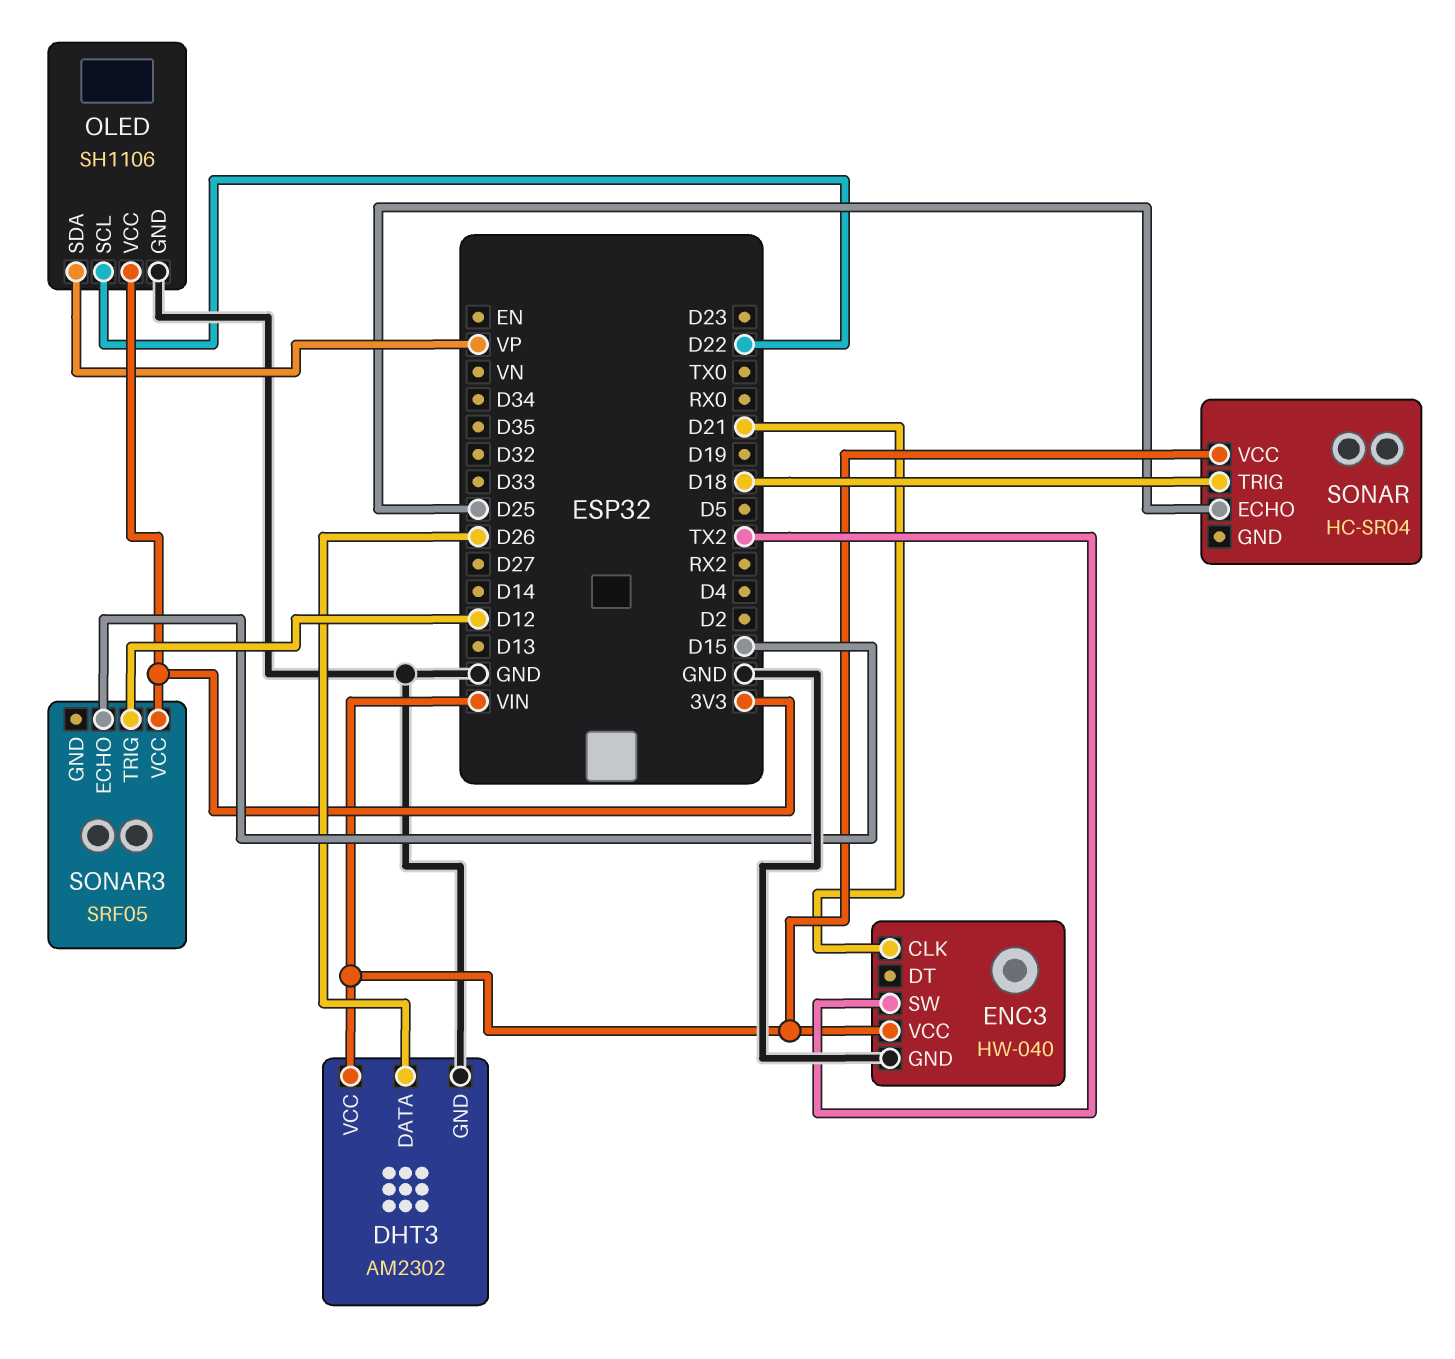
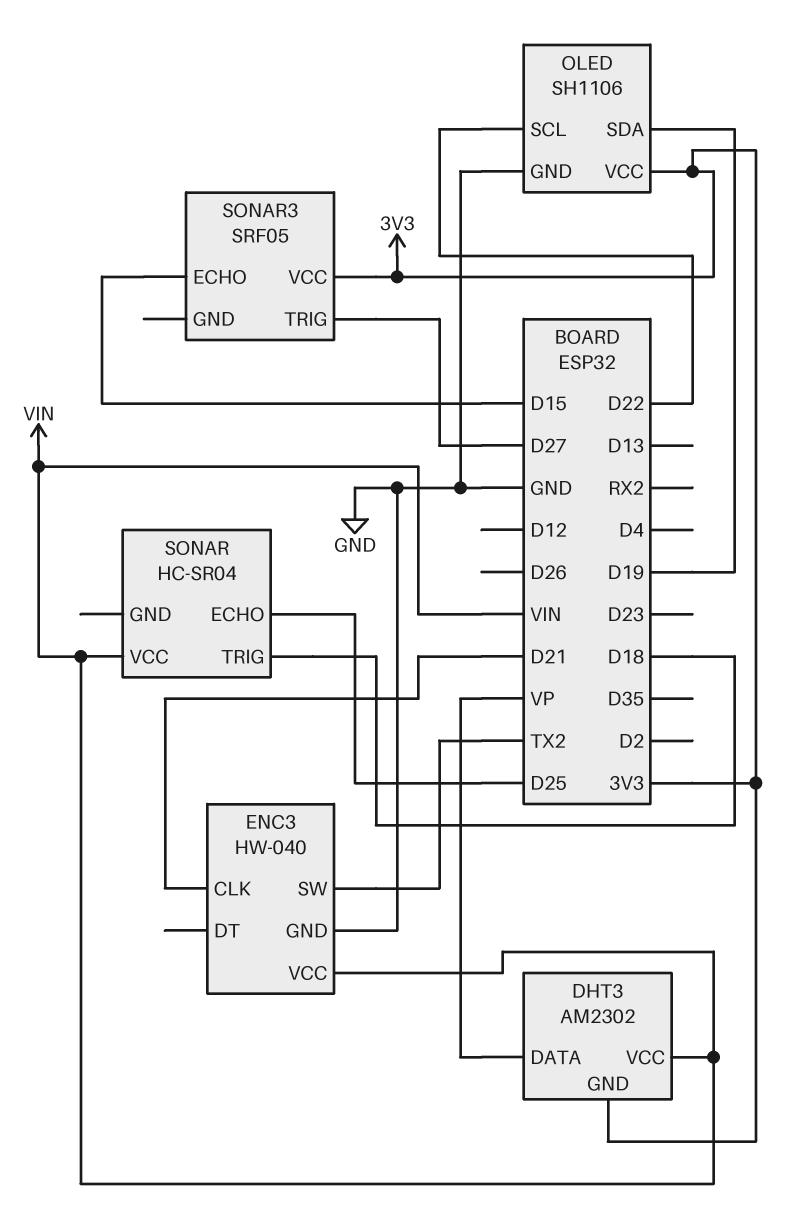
DHT3 pin DATA: D26 -> VP
DHT3 pin GND: GND -> 3V3
OLED pin SDA: VP -> D19
SONAR3 pin TRIG: D12 -> D27

